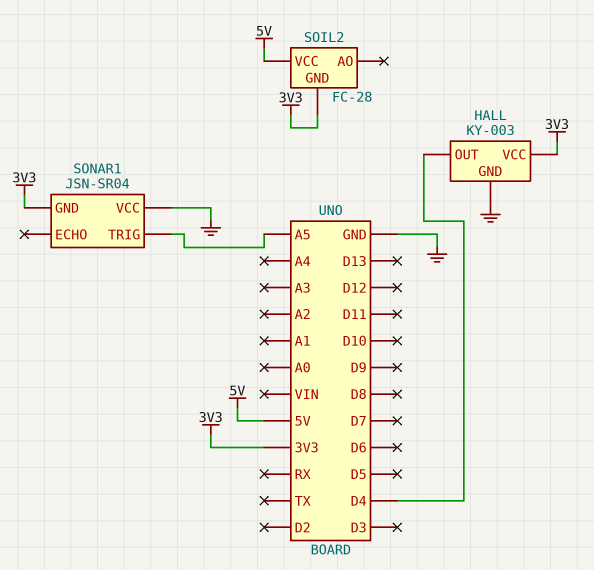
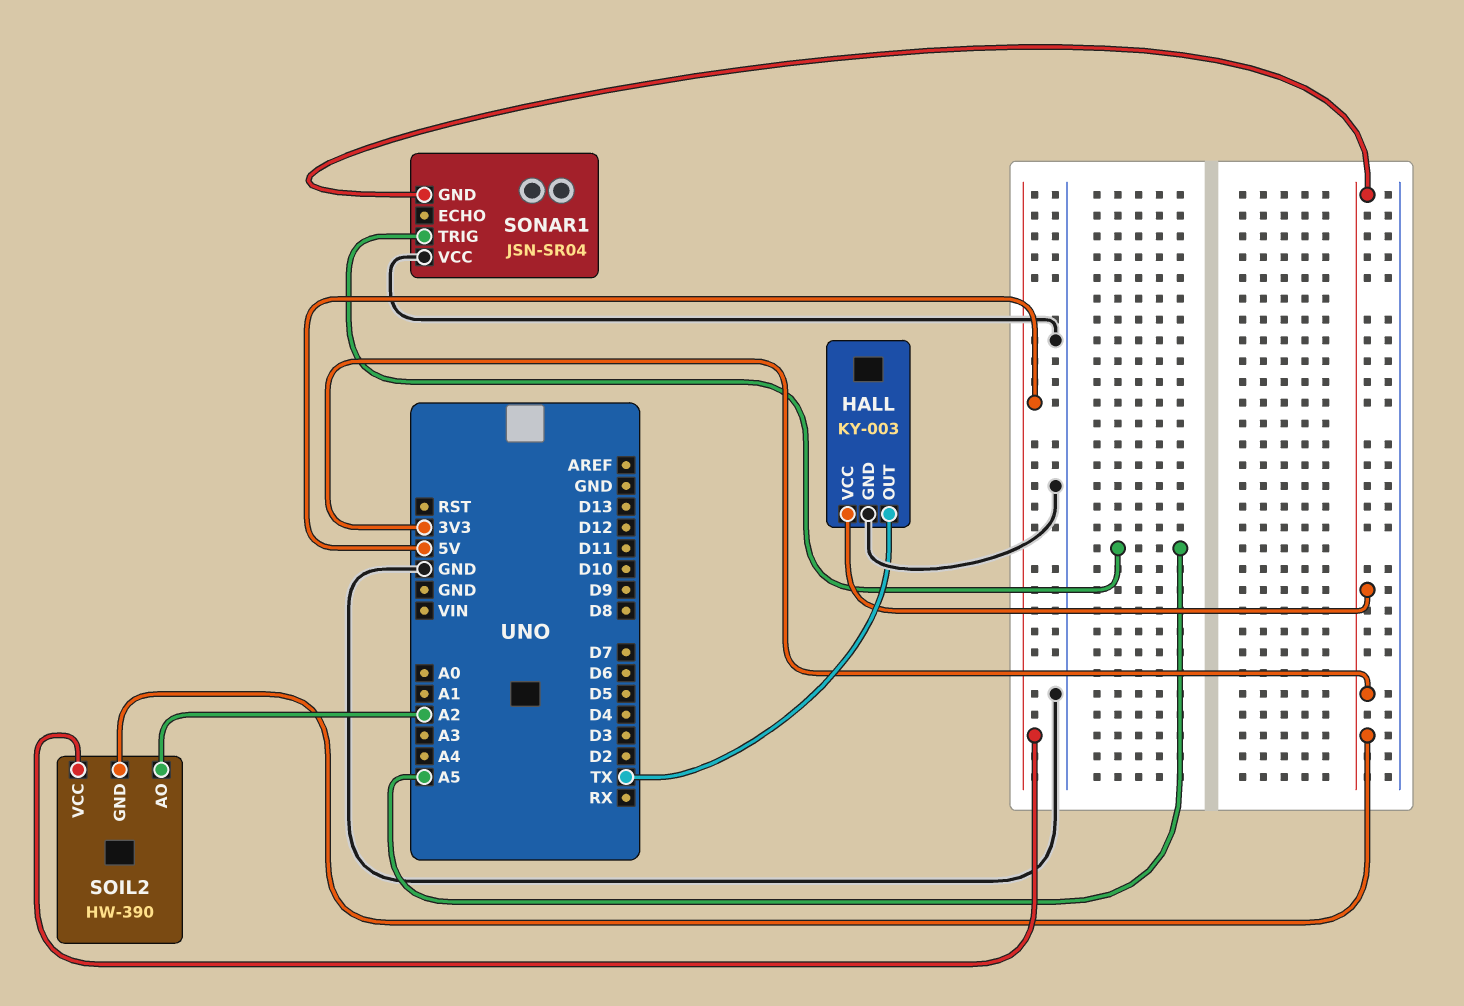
HALL pin OUT: D4 -> TX
SOIL2: FC-28 -> HW-390
SOIL2 pin AO: none -> A2

